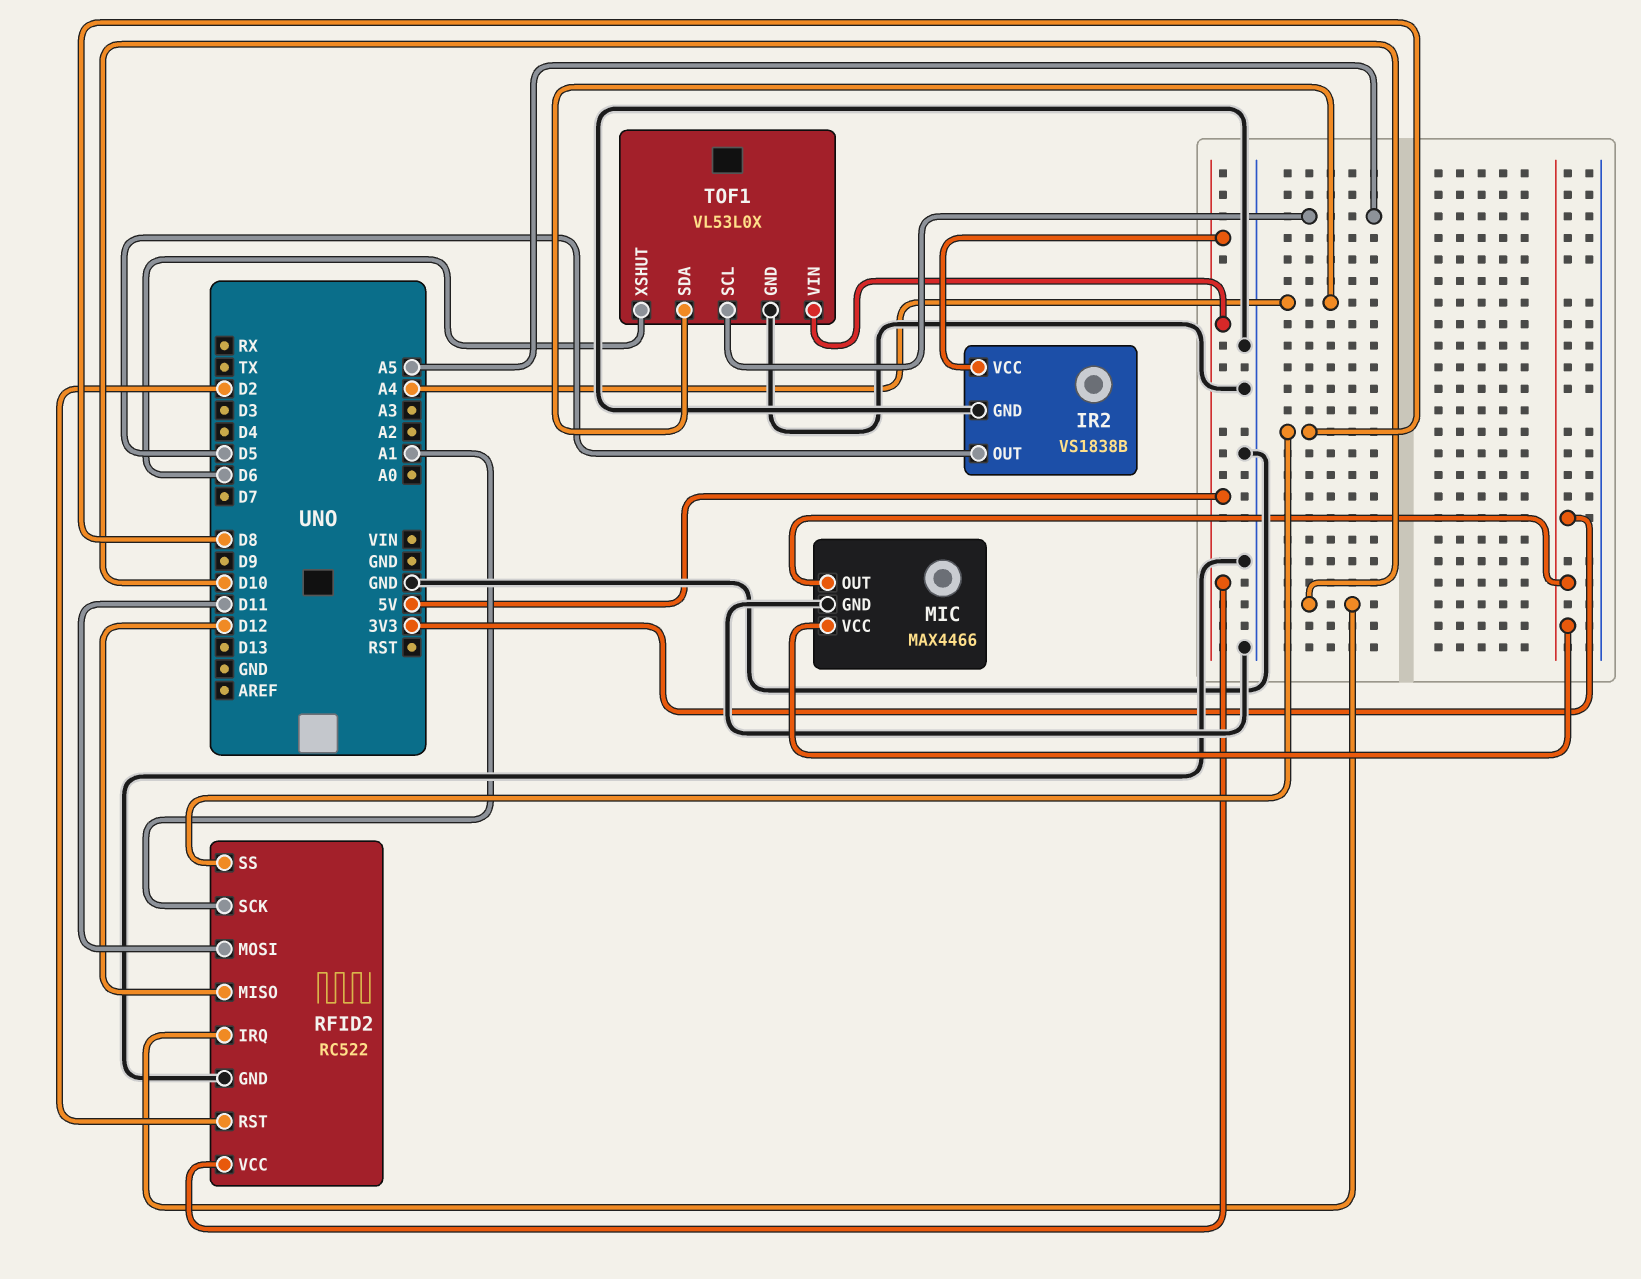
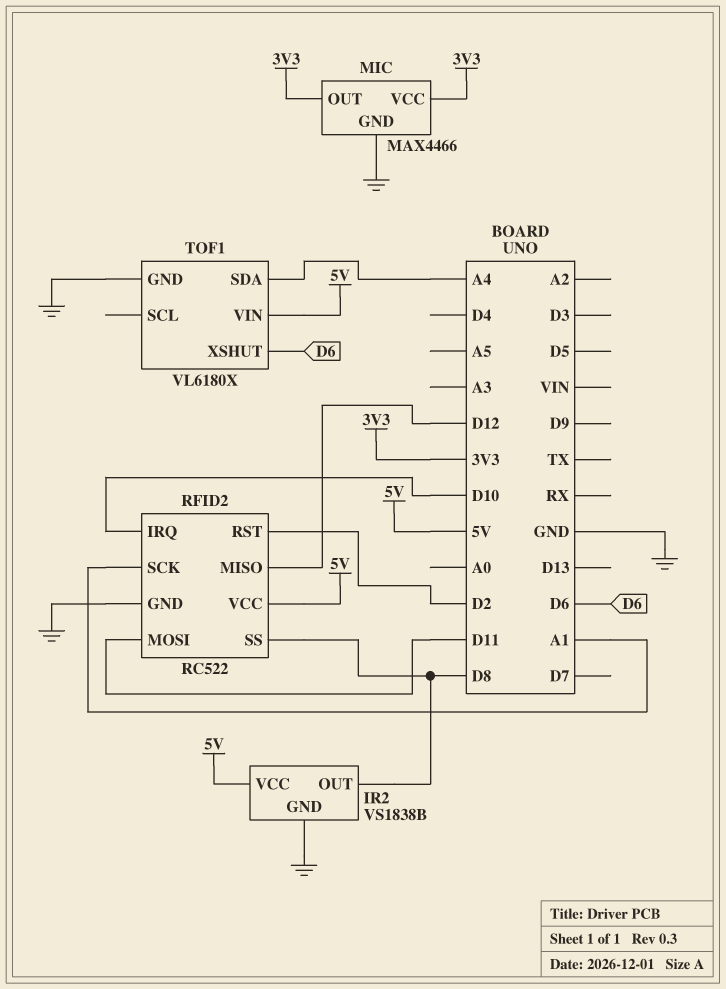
IR2 pin OUT: D5 -> D8
TOF1: VL53L0X -> VL6180X
TOF1 pin SCL: A5 -> none

